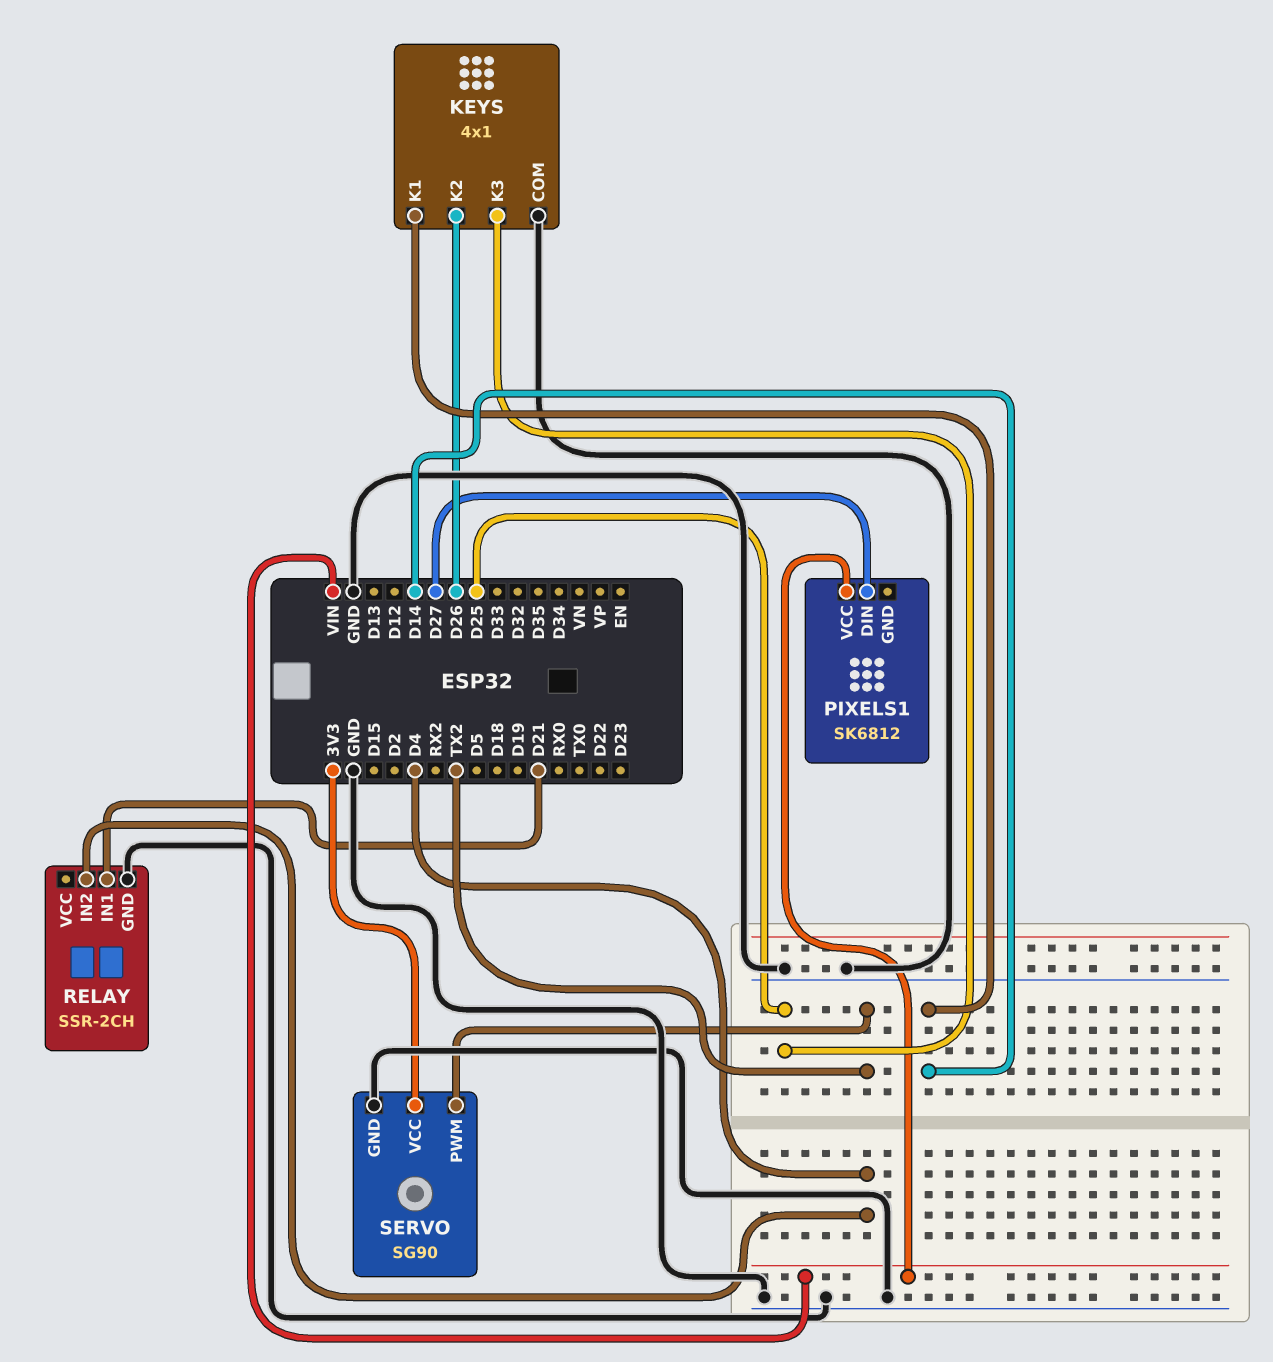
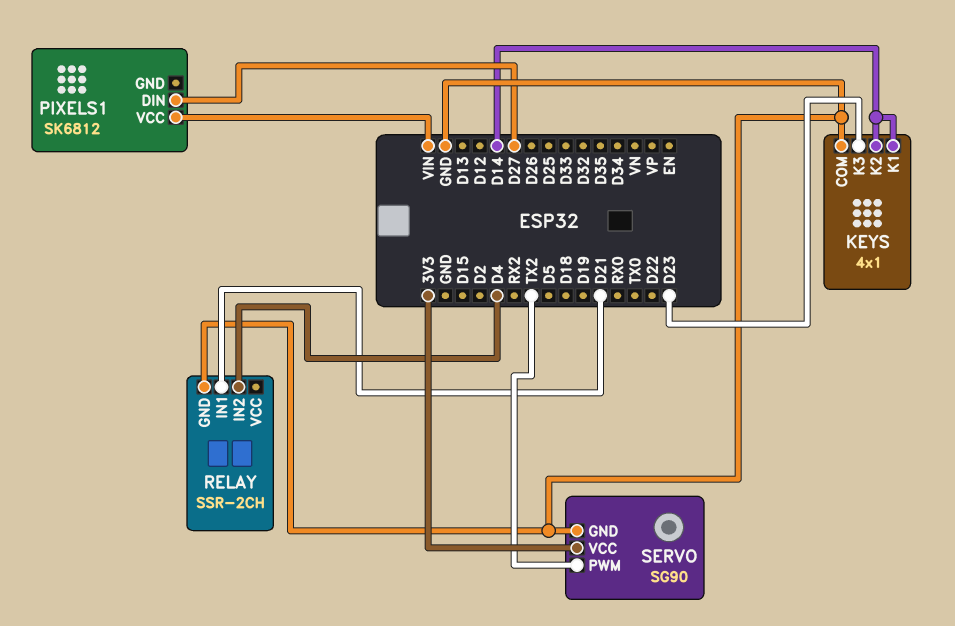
KEYS pin K2: D26 -> D14
KEYS pin K3: D25 -> D23

